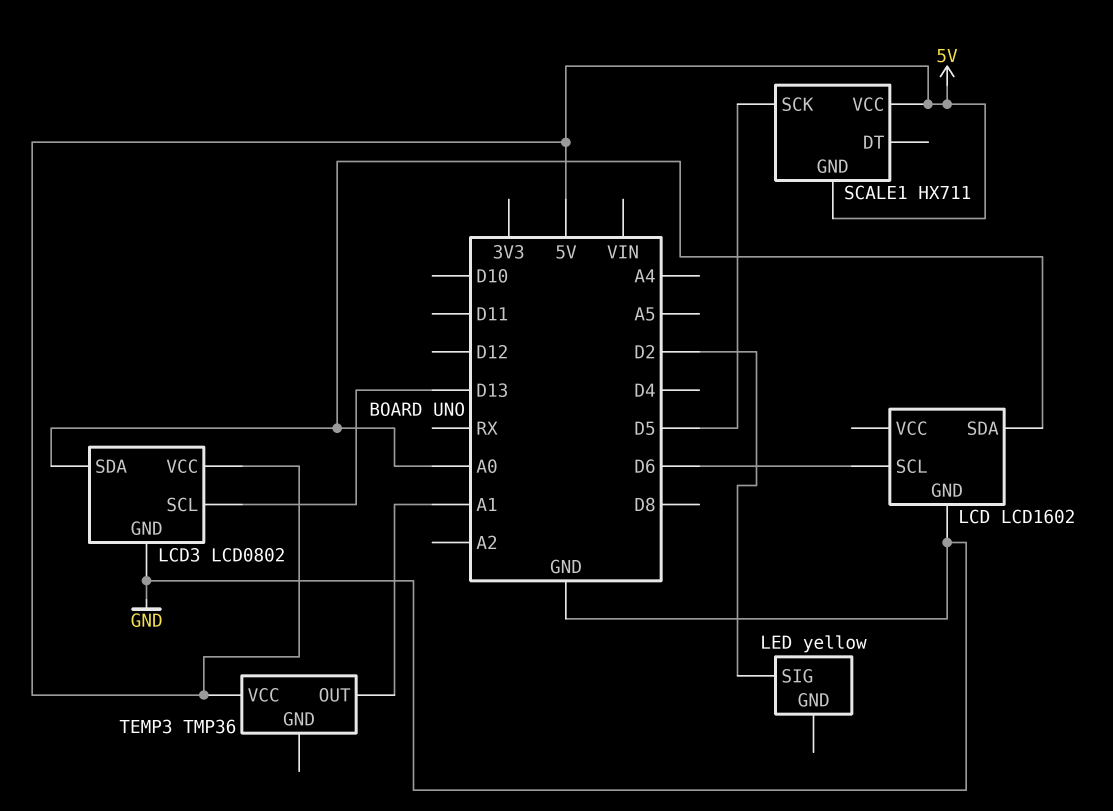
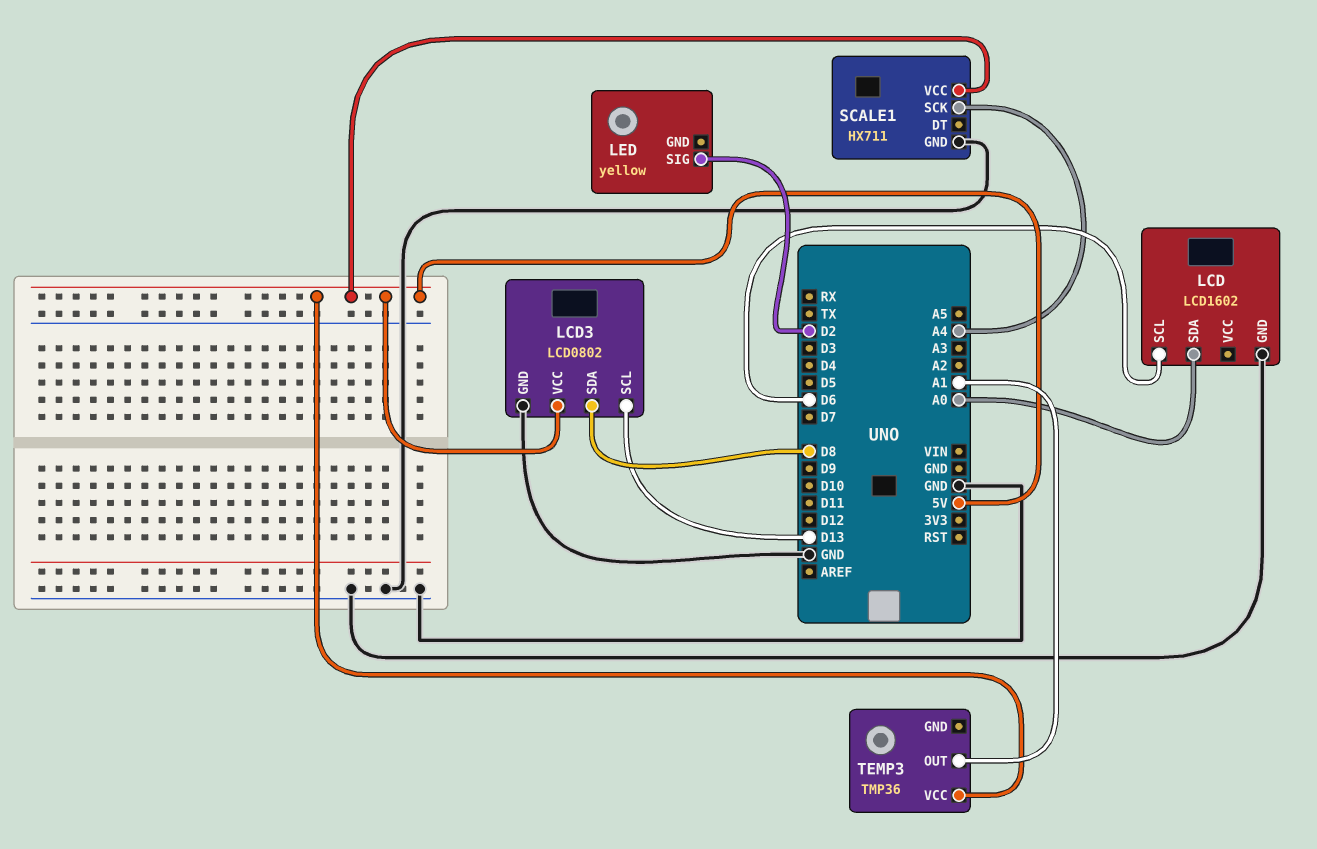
LCD3 pin SDA: A0 -> D8
SCALE1 pin GND: 5V -> GND
SCALE1 pin SCK: D5 -> A4

